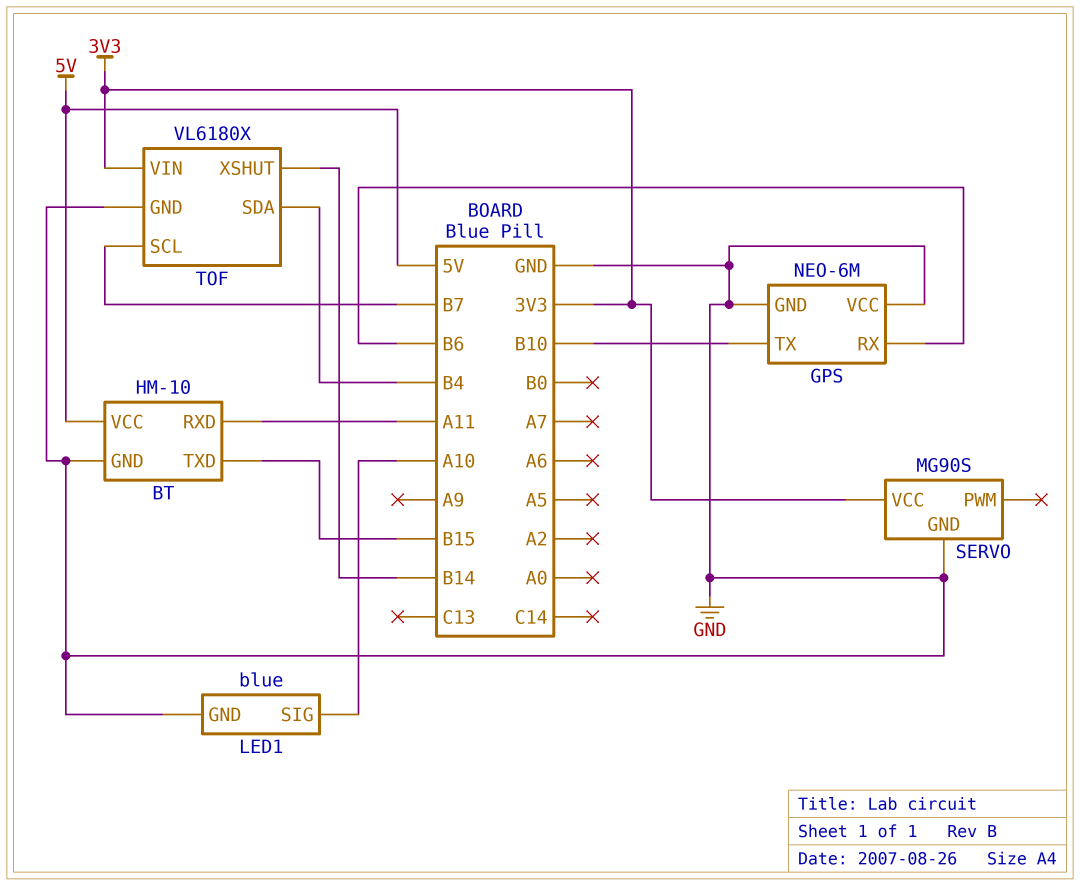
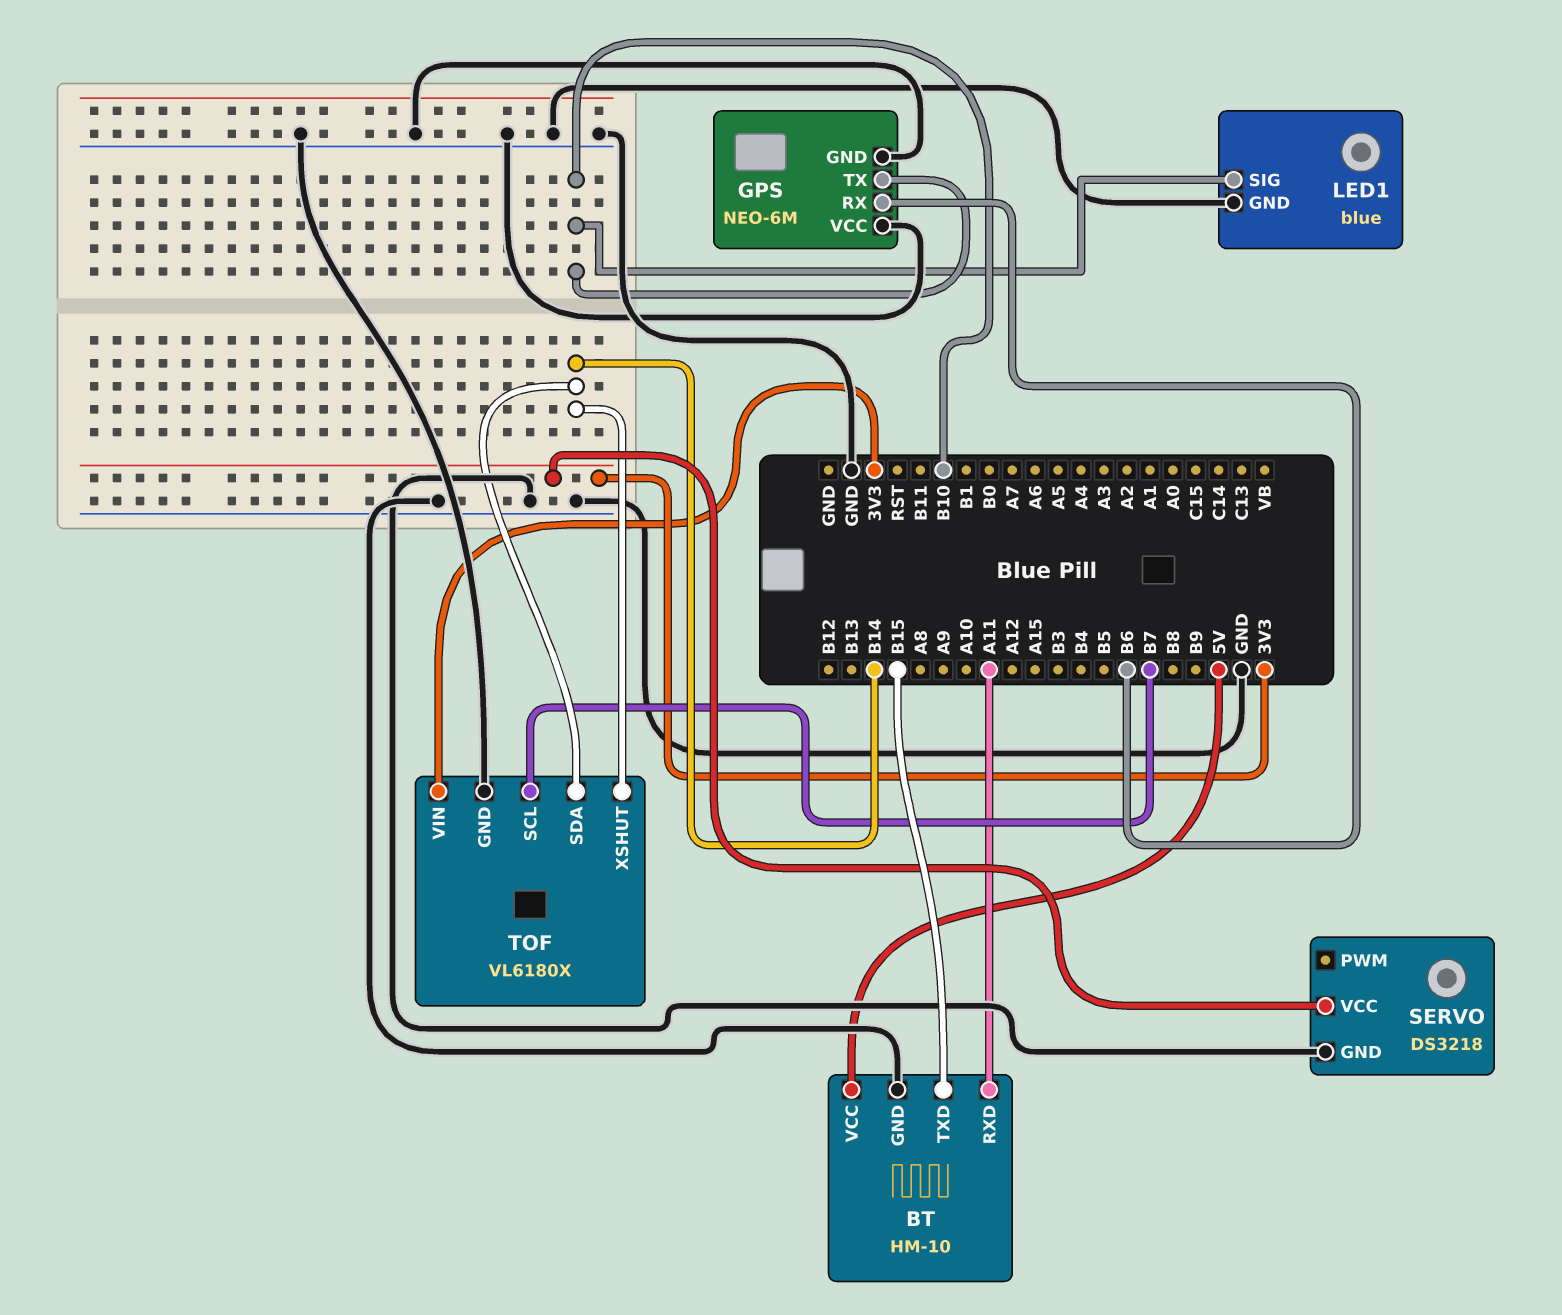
LED1 pin SIG: A10 -> B10
SERVO: MG90S -> DS3218
TOF pin SDA: B4 -> B14

